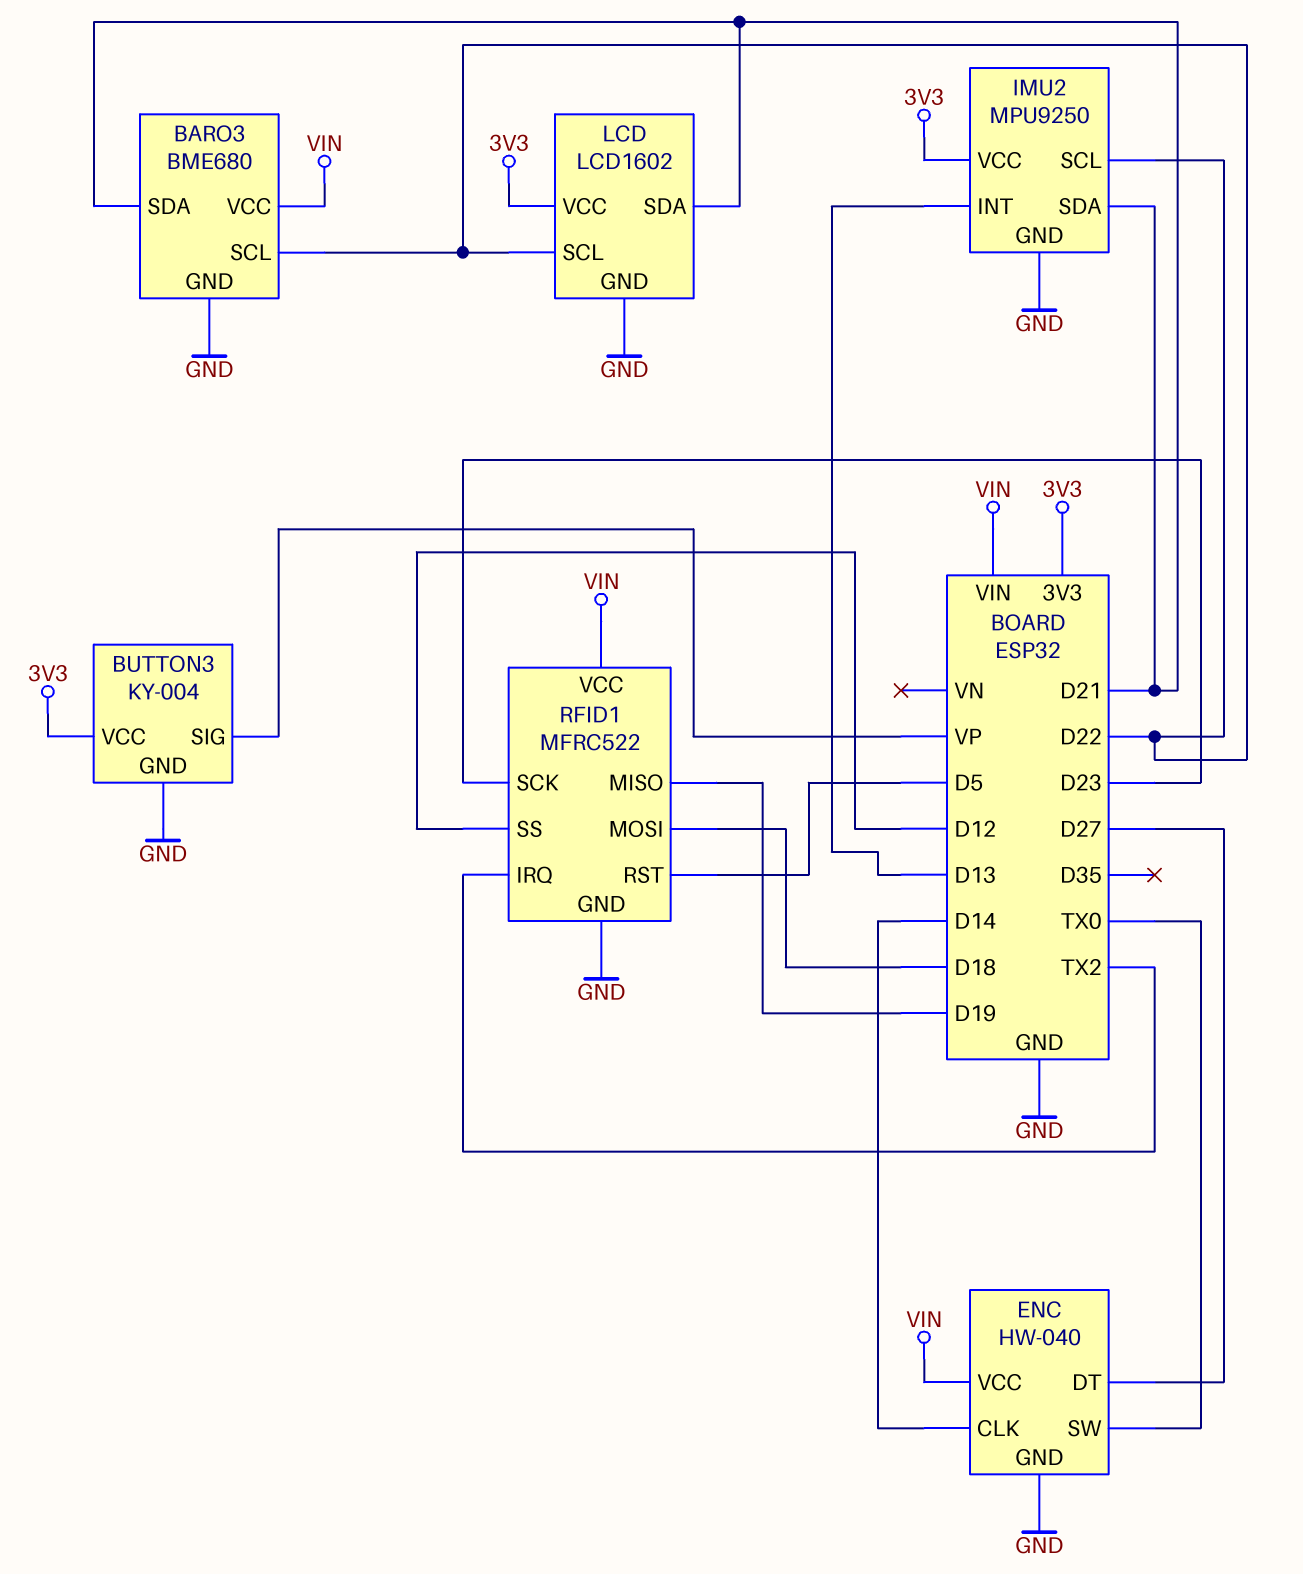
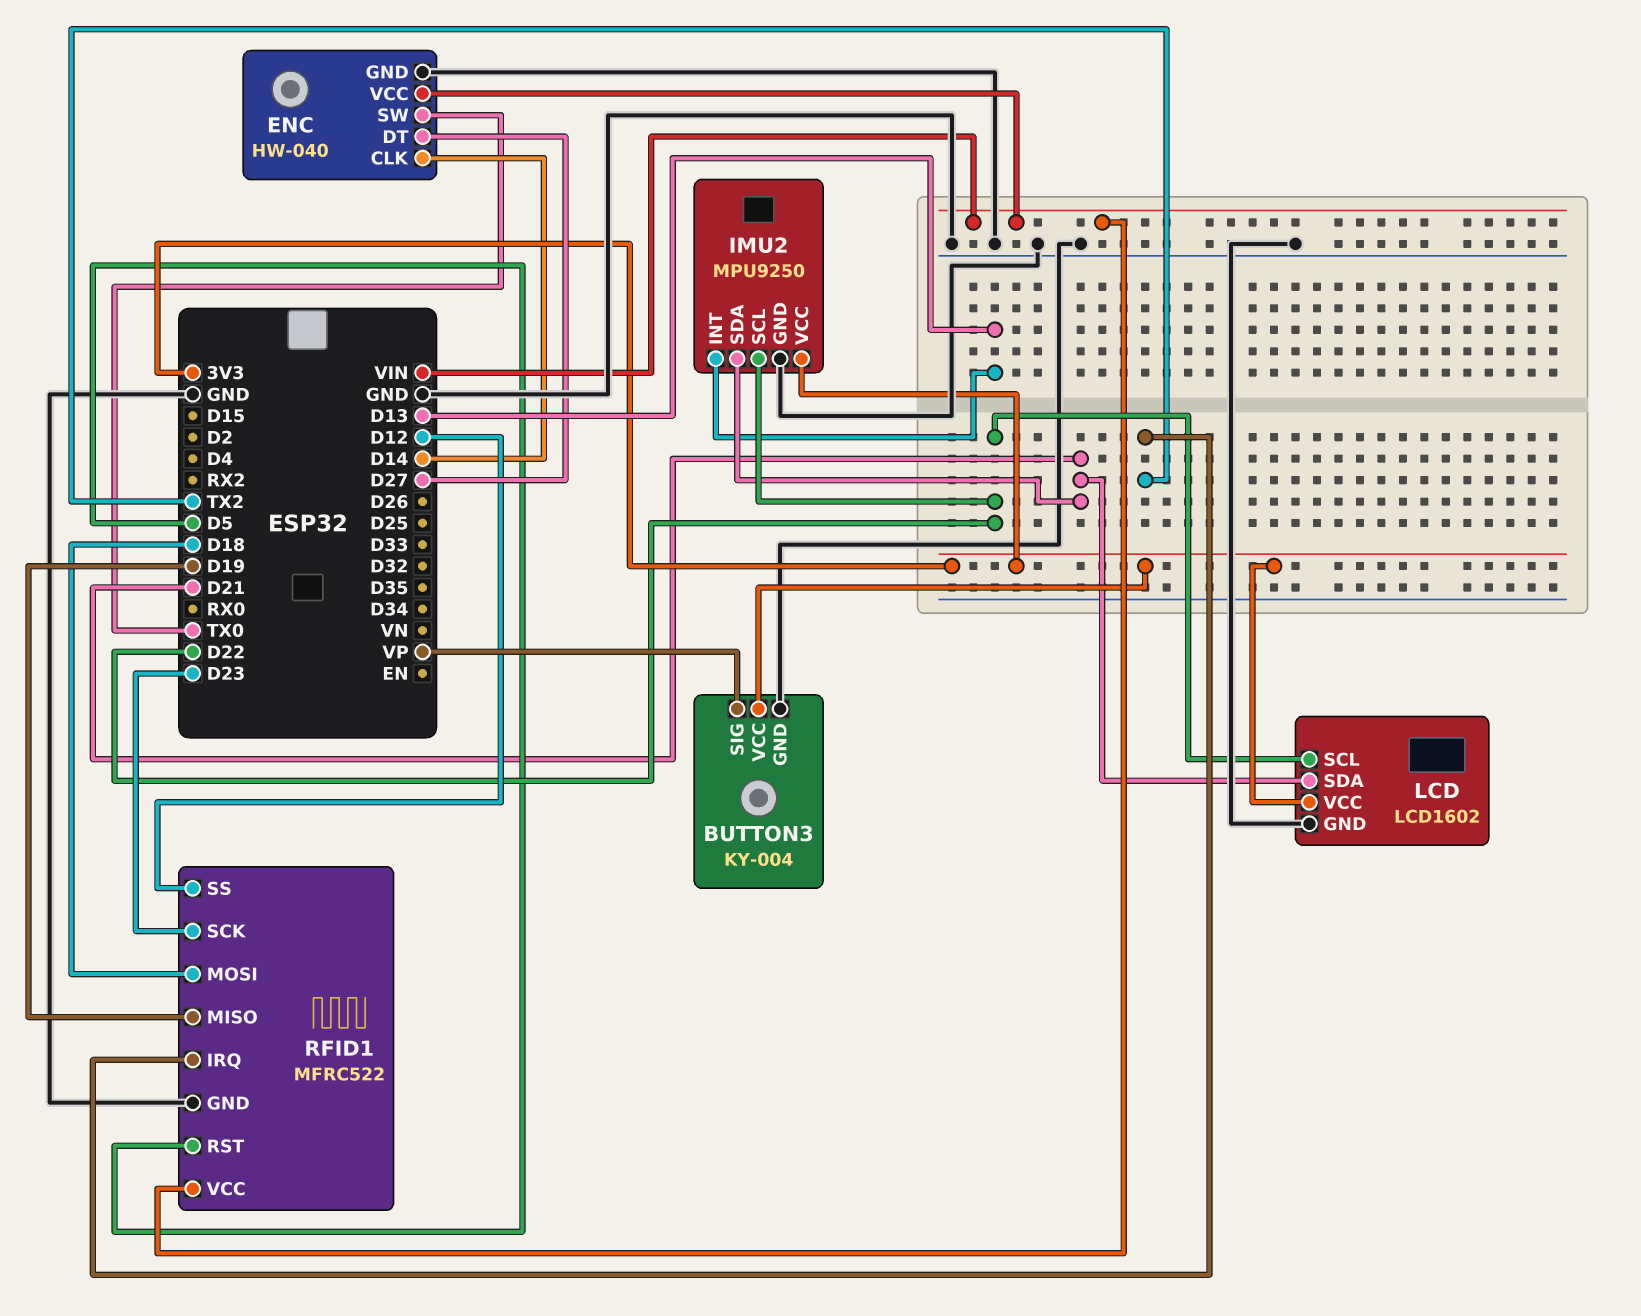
BARO3: BME680 -> none
BARO3 pin GND: GND -> none
BARO3 pin SCL: D22 -> none
BARO3 pin SDA: D21 -> none
BARO3 pin VCC: VIN -> none

